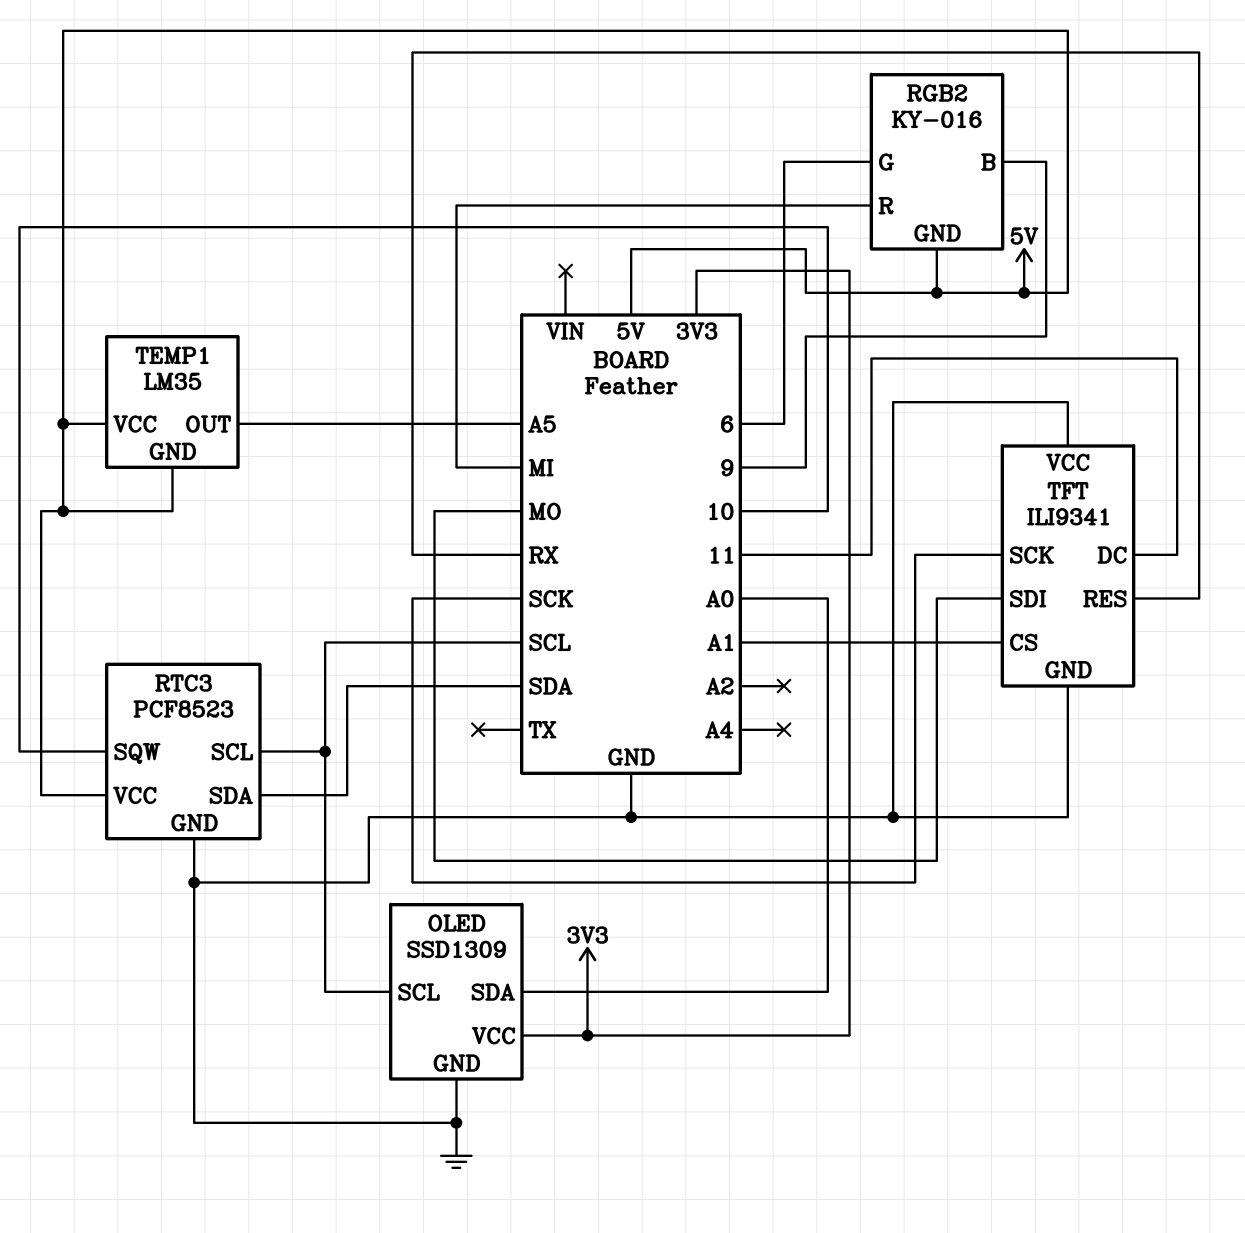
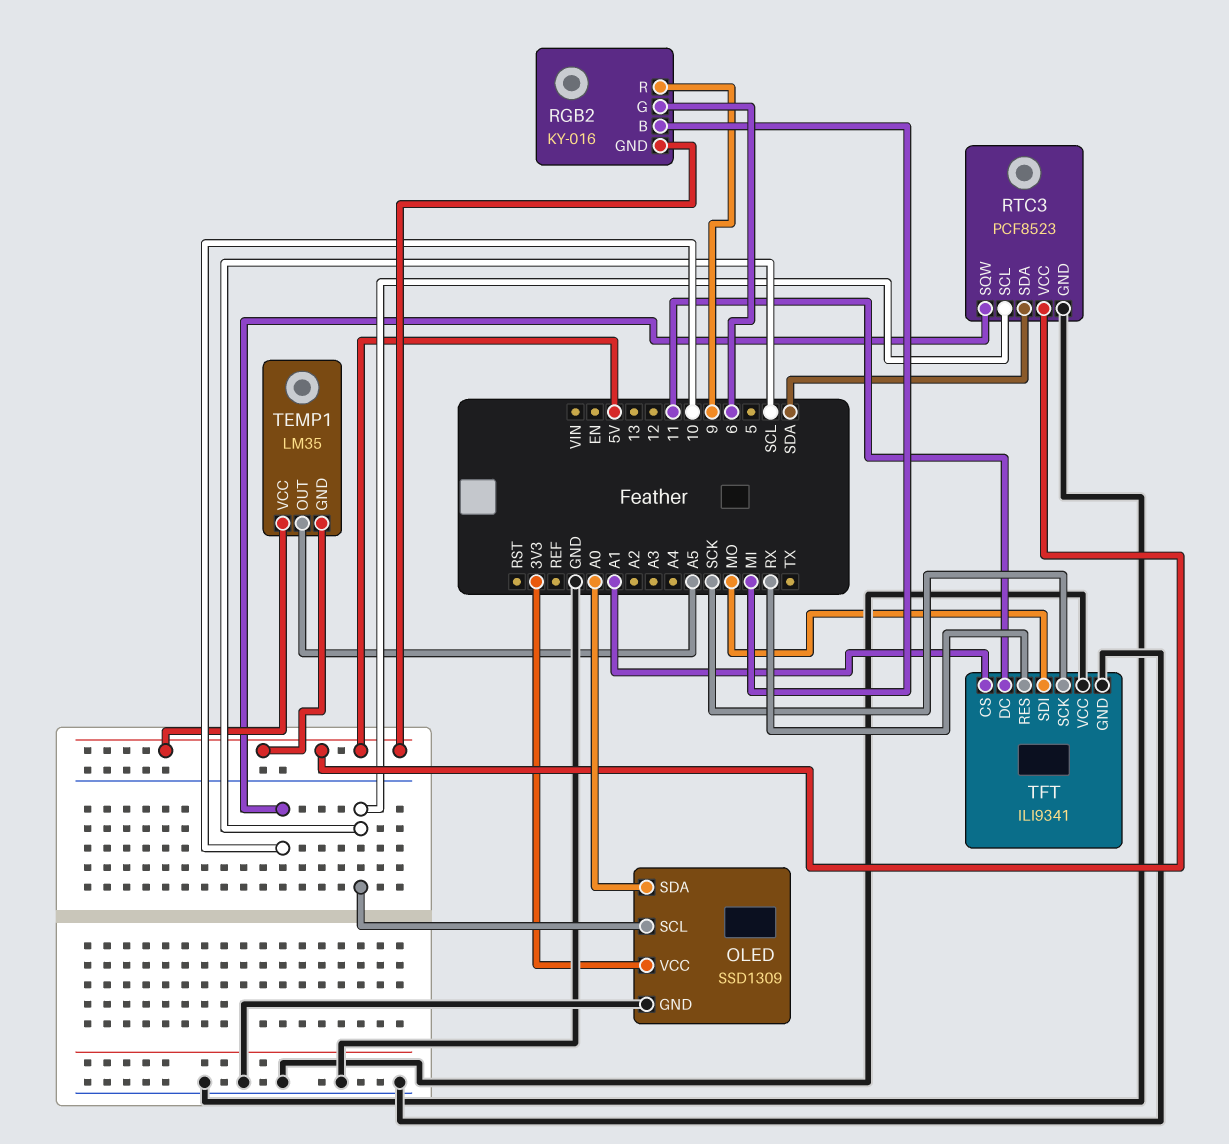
RGB2 pin B: 9 -> MI
RGB2 pin R: MI -> 9

